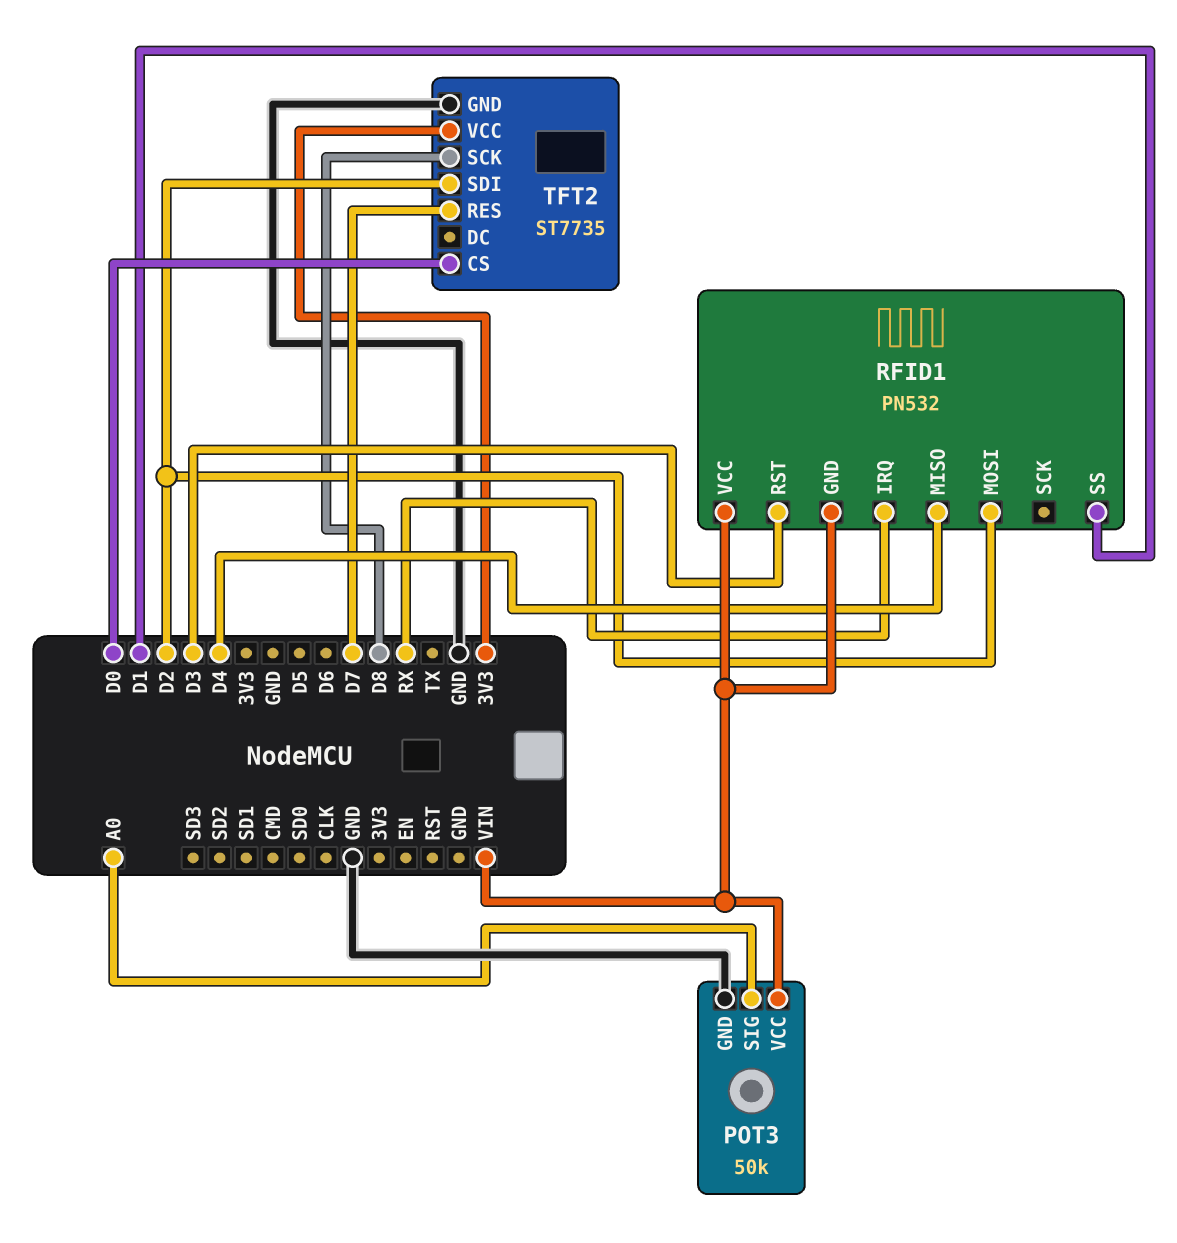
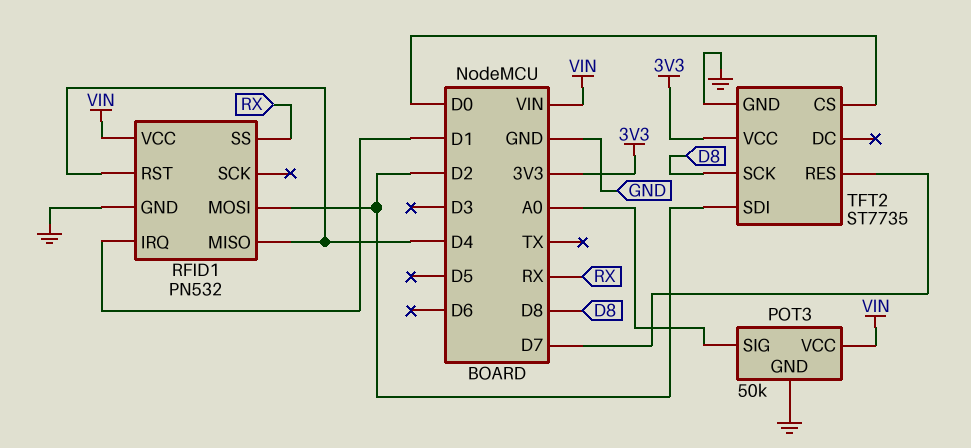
RFID1 pin GND: VIN -> GND
RFID1 pin IRQ: RX -> D1
RFID1 pin RST: D3 -> D4
RFID1 pin SS: D1 -> RX

